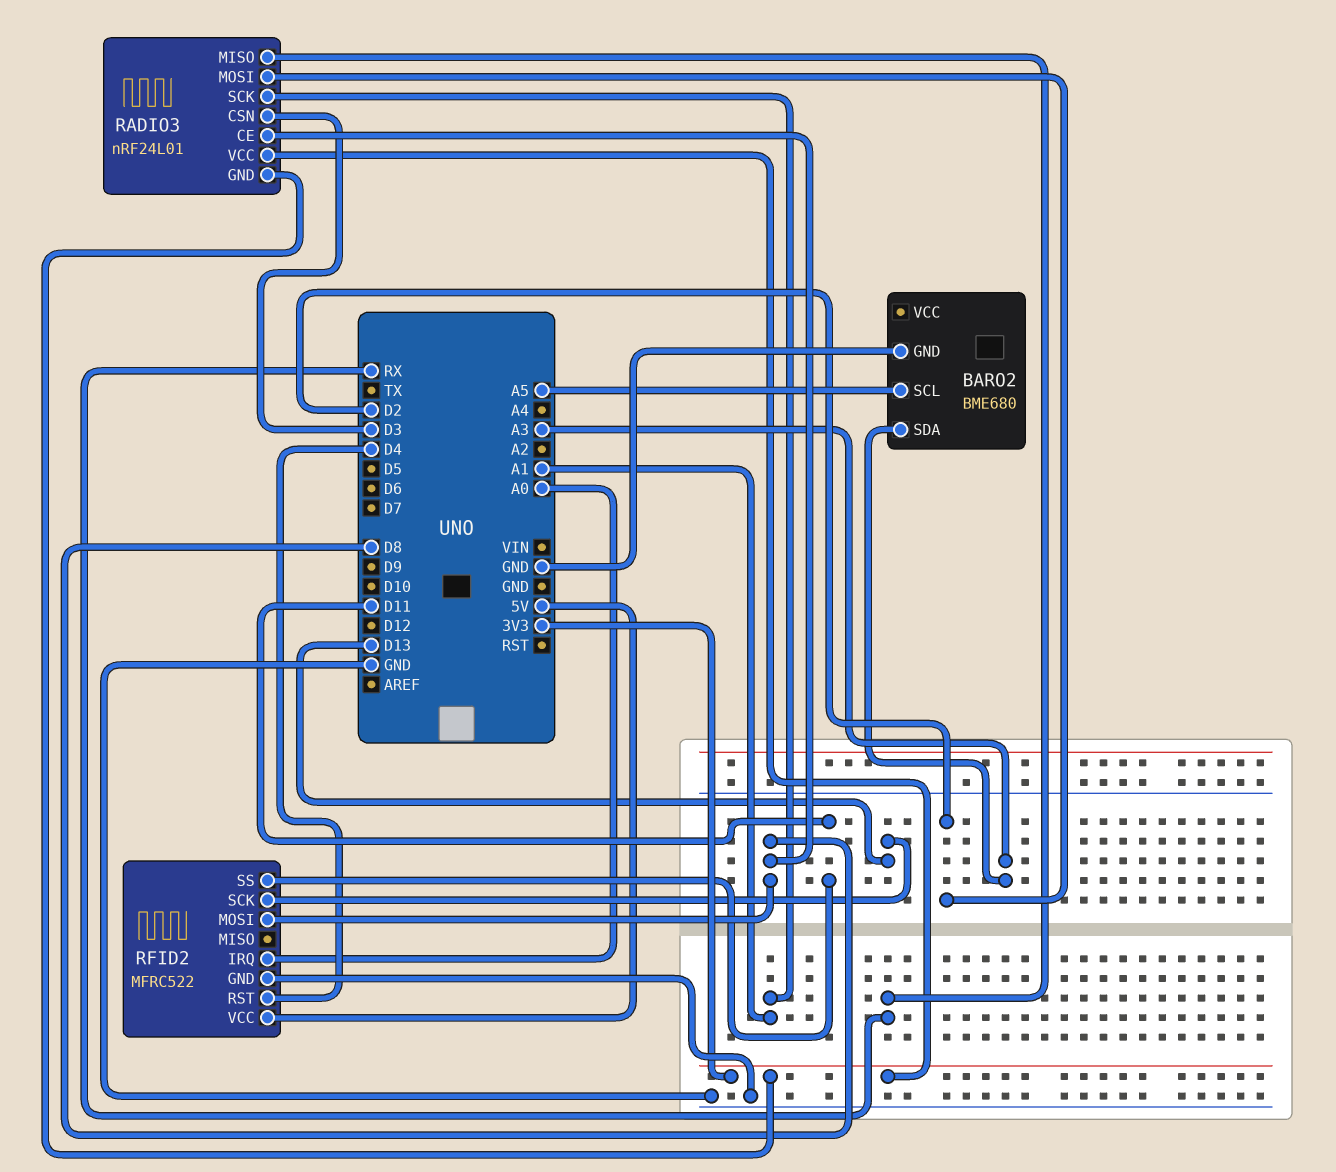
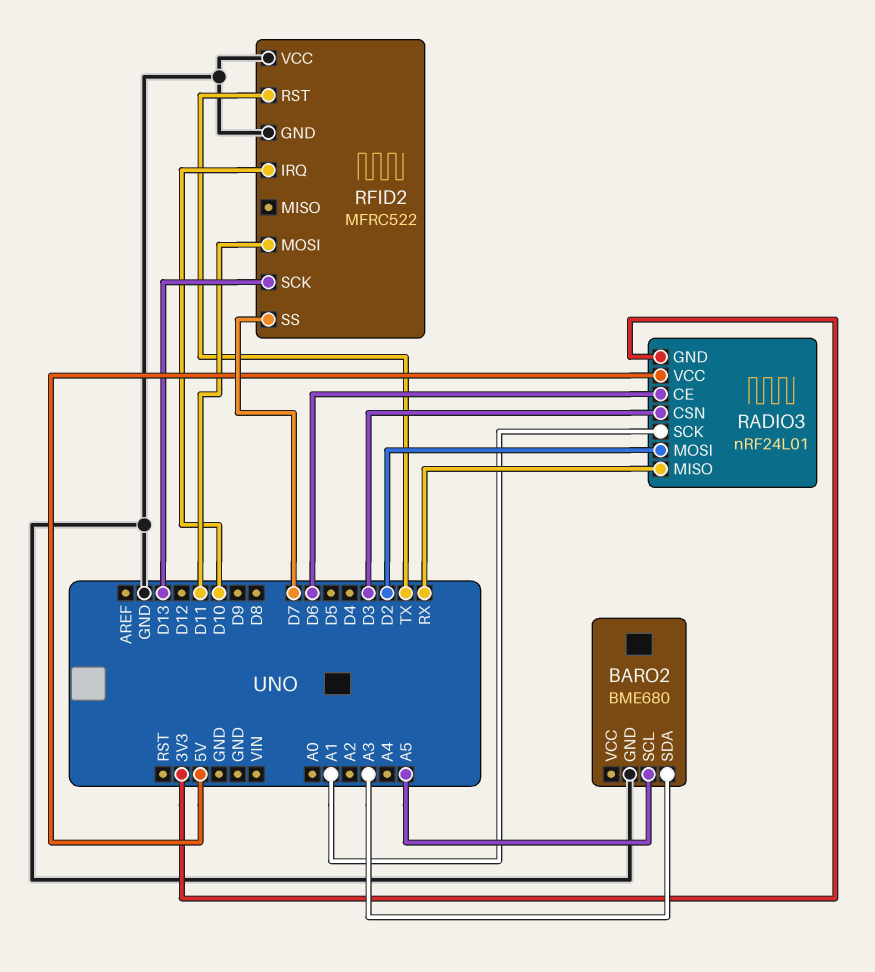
RADIO3 pin CE: D8 -> D6
RADIO3 pin VCC: 3V3 -> 5V
RFID2 pin IRQ: A0 -> D10
RFID2 pin MOSI: D8 -> D11
RFID2 pin RST: D4 -> TX
RFID2 pin SS: D11 -> D7
RFID2 pin VCC: 5V -> GND

